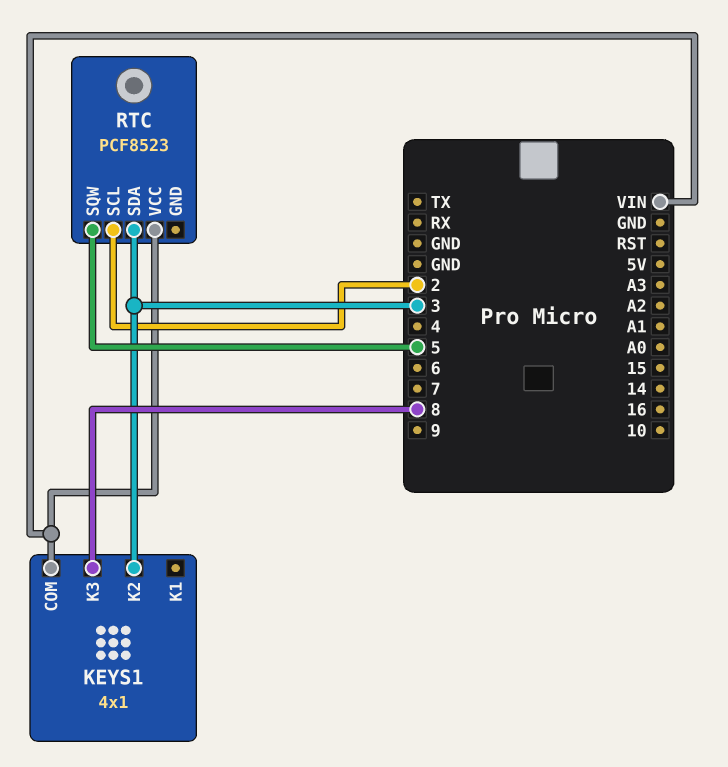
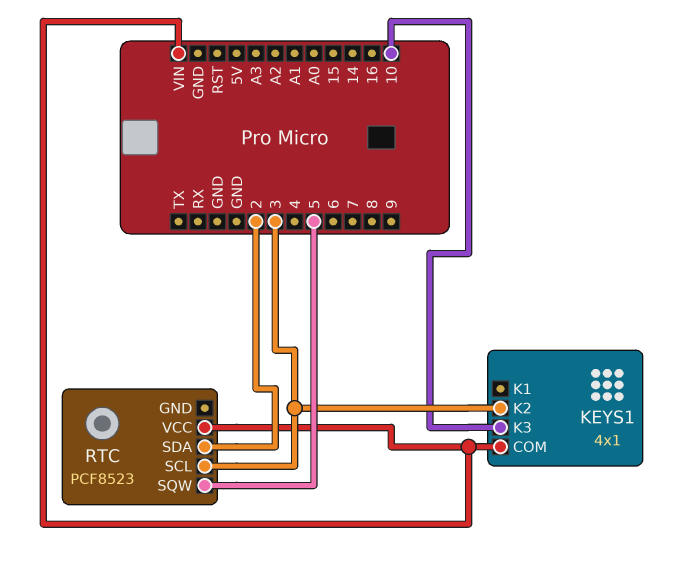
KEYS1 pin K3: 8 -> 10
RTC pin SCL: 2 -> 3
RTC pin SDA: 3 -> 2

